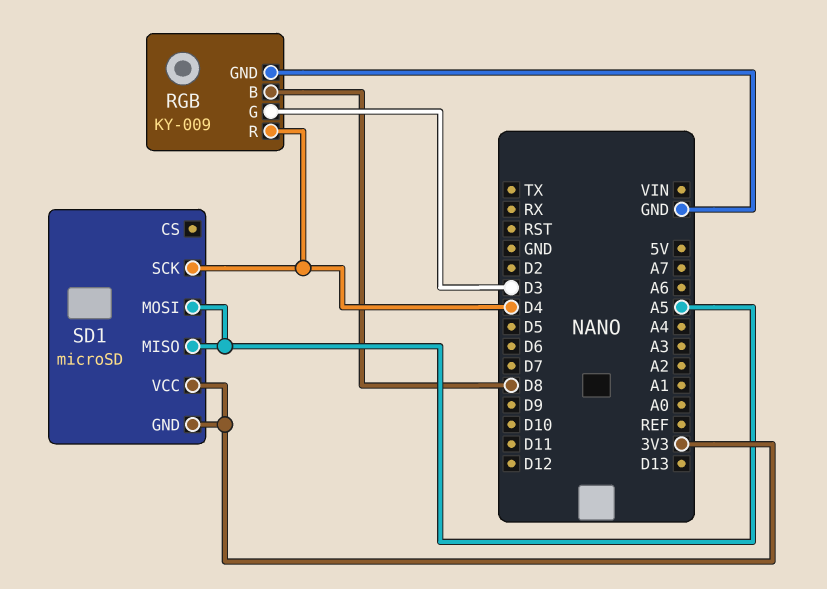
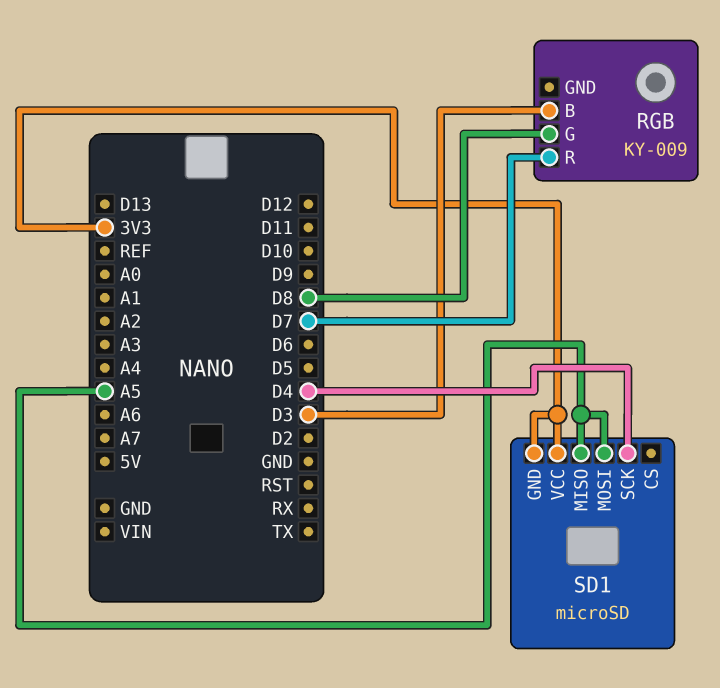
RGB pin B: D8 -> D3
RGB pin G: D3 -> D8
RGB pin GND: GND -> none
RGB pin R: D4 -> D7

